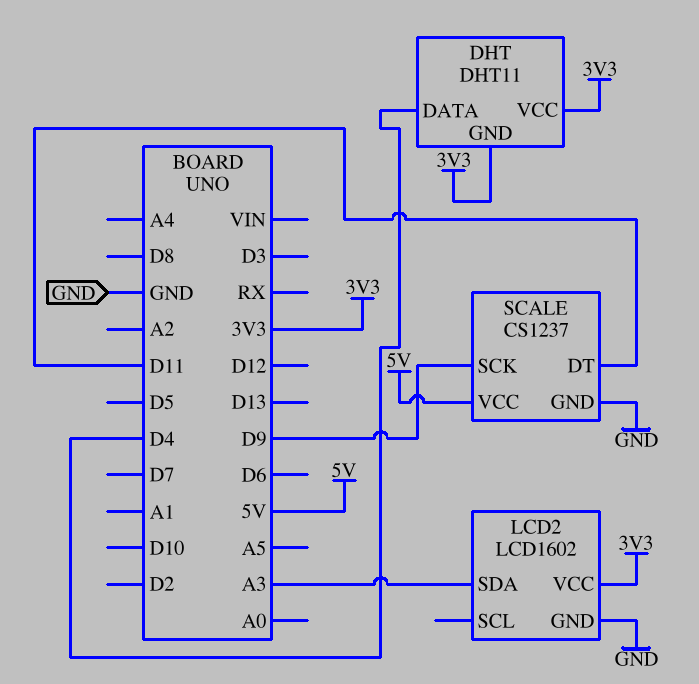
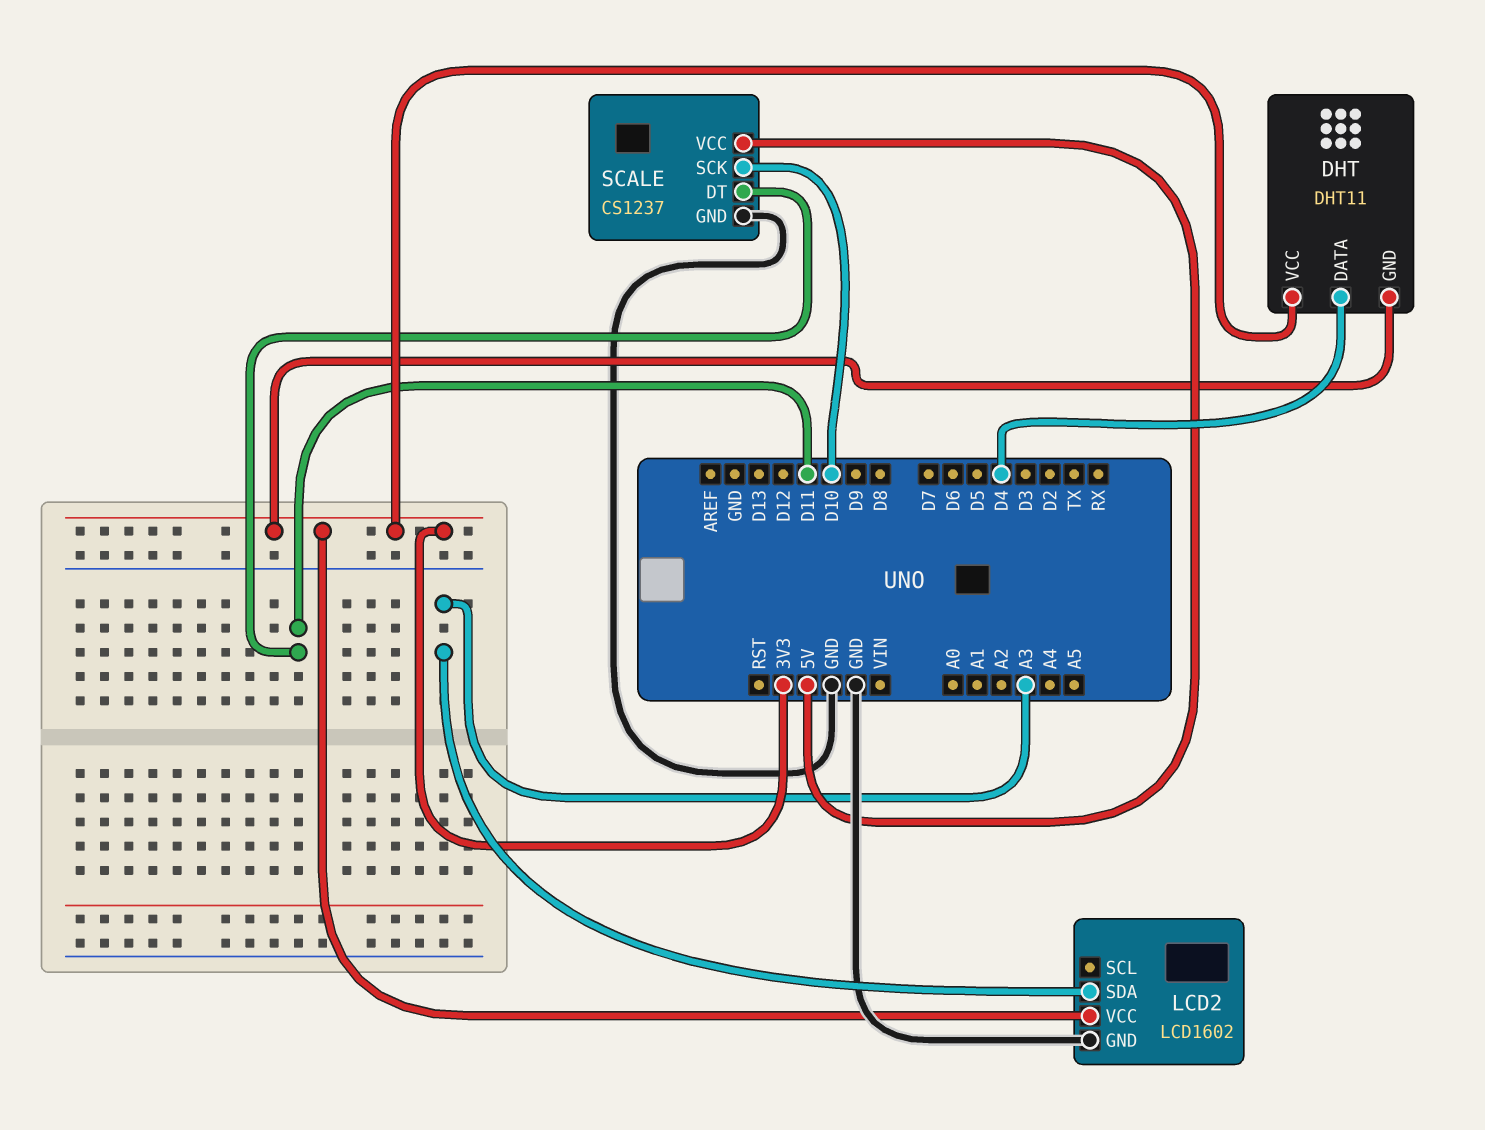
SCALE pin SCK: D9 -> D10

